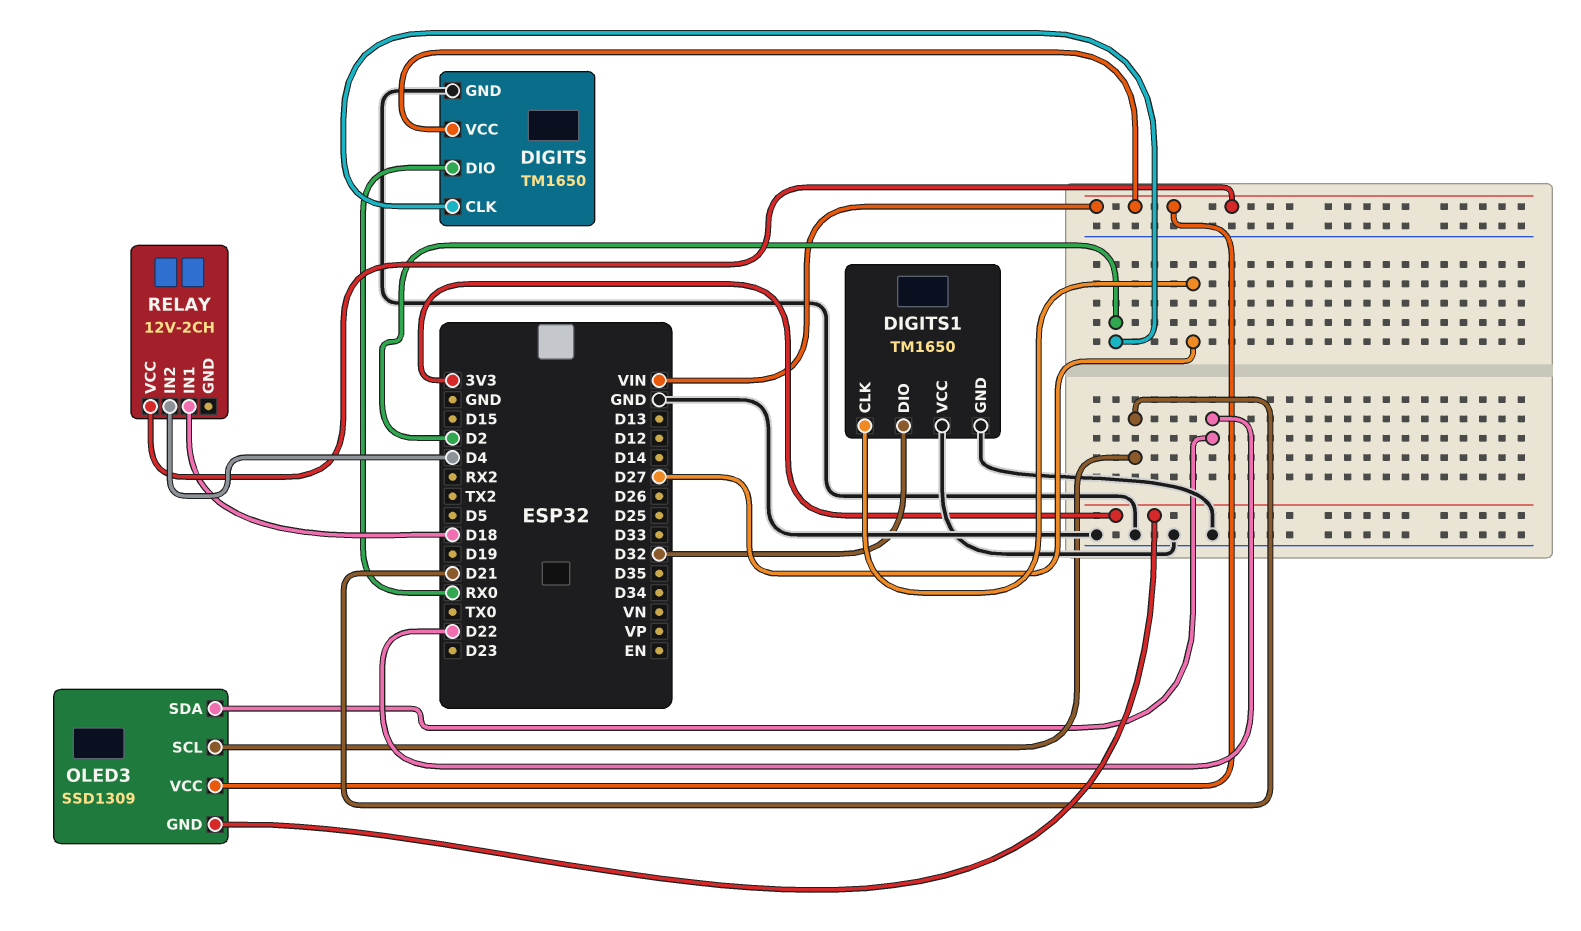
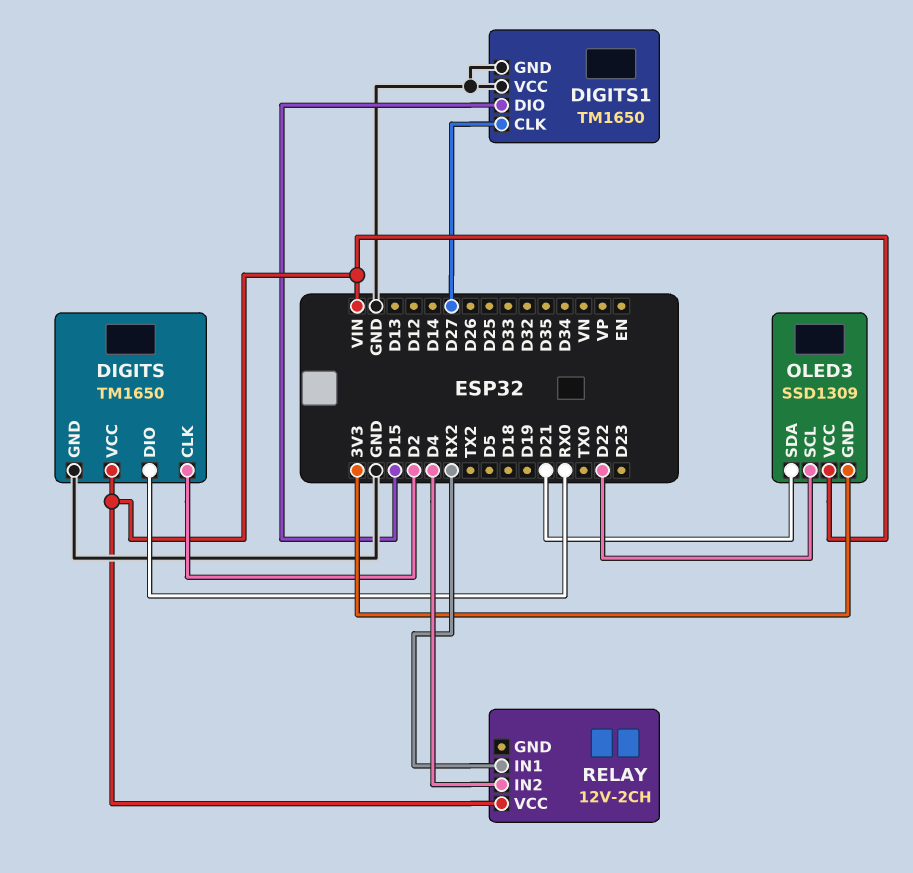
DIGITS1 pin DIO: D32 -> D15
OLED3 pin SCL: D21 -> D22
OLED3 pin SDA: D22 -> D21
RELAY pin IN1: D18 -> RX2

